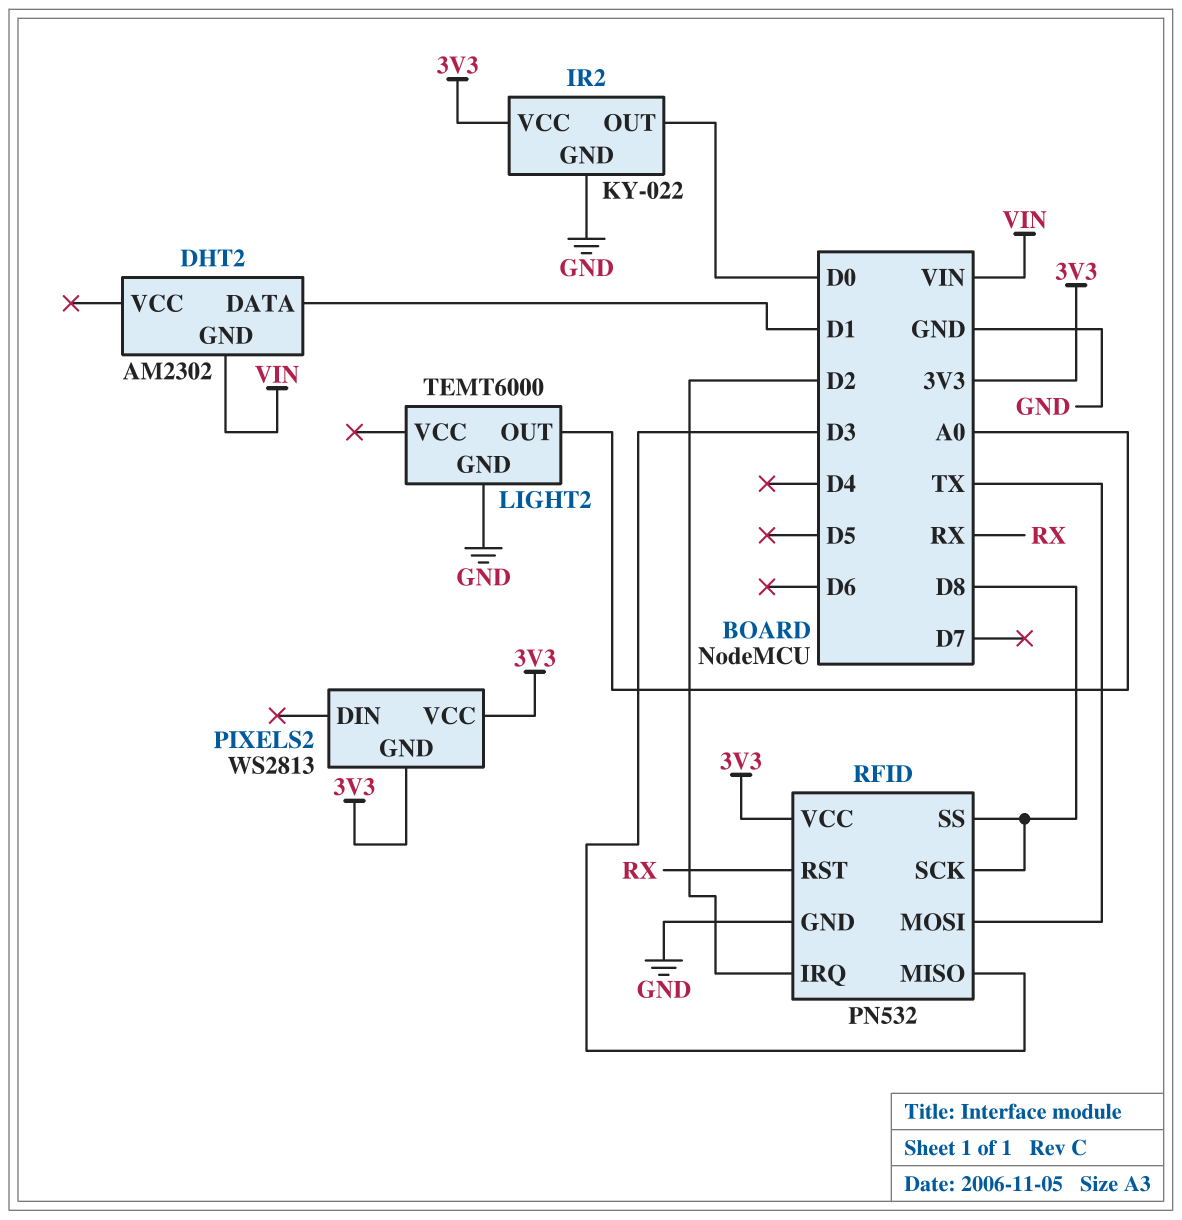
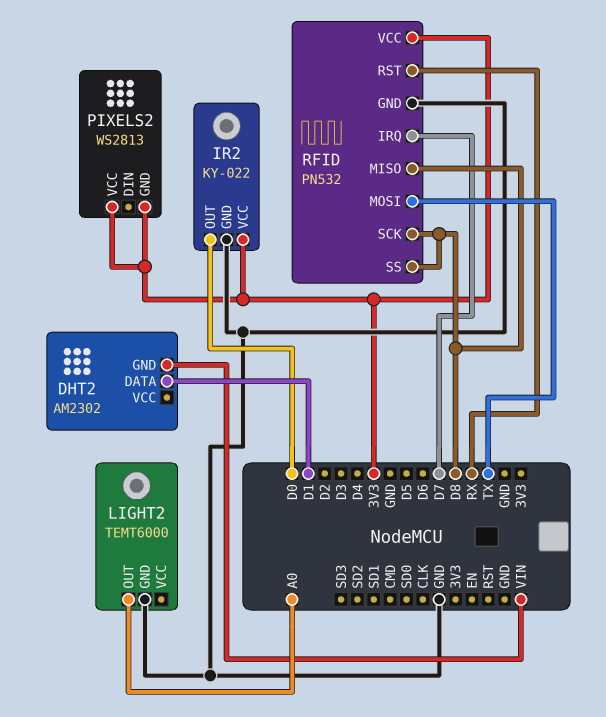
RFID pin IRQ: D2 -> D7
RFID pin MISO: D3 -> D8

